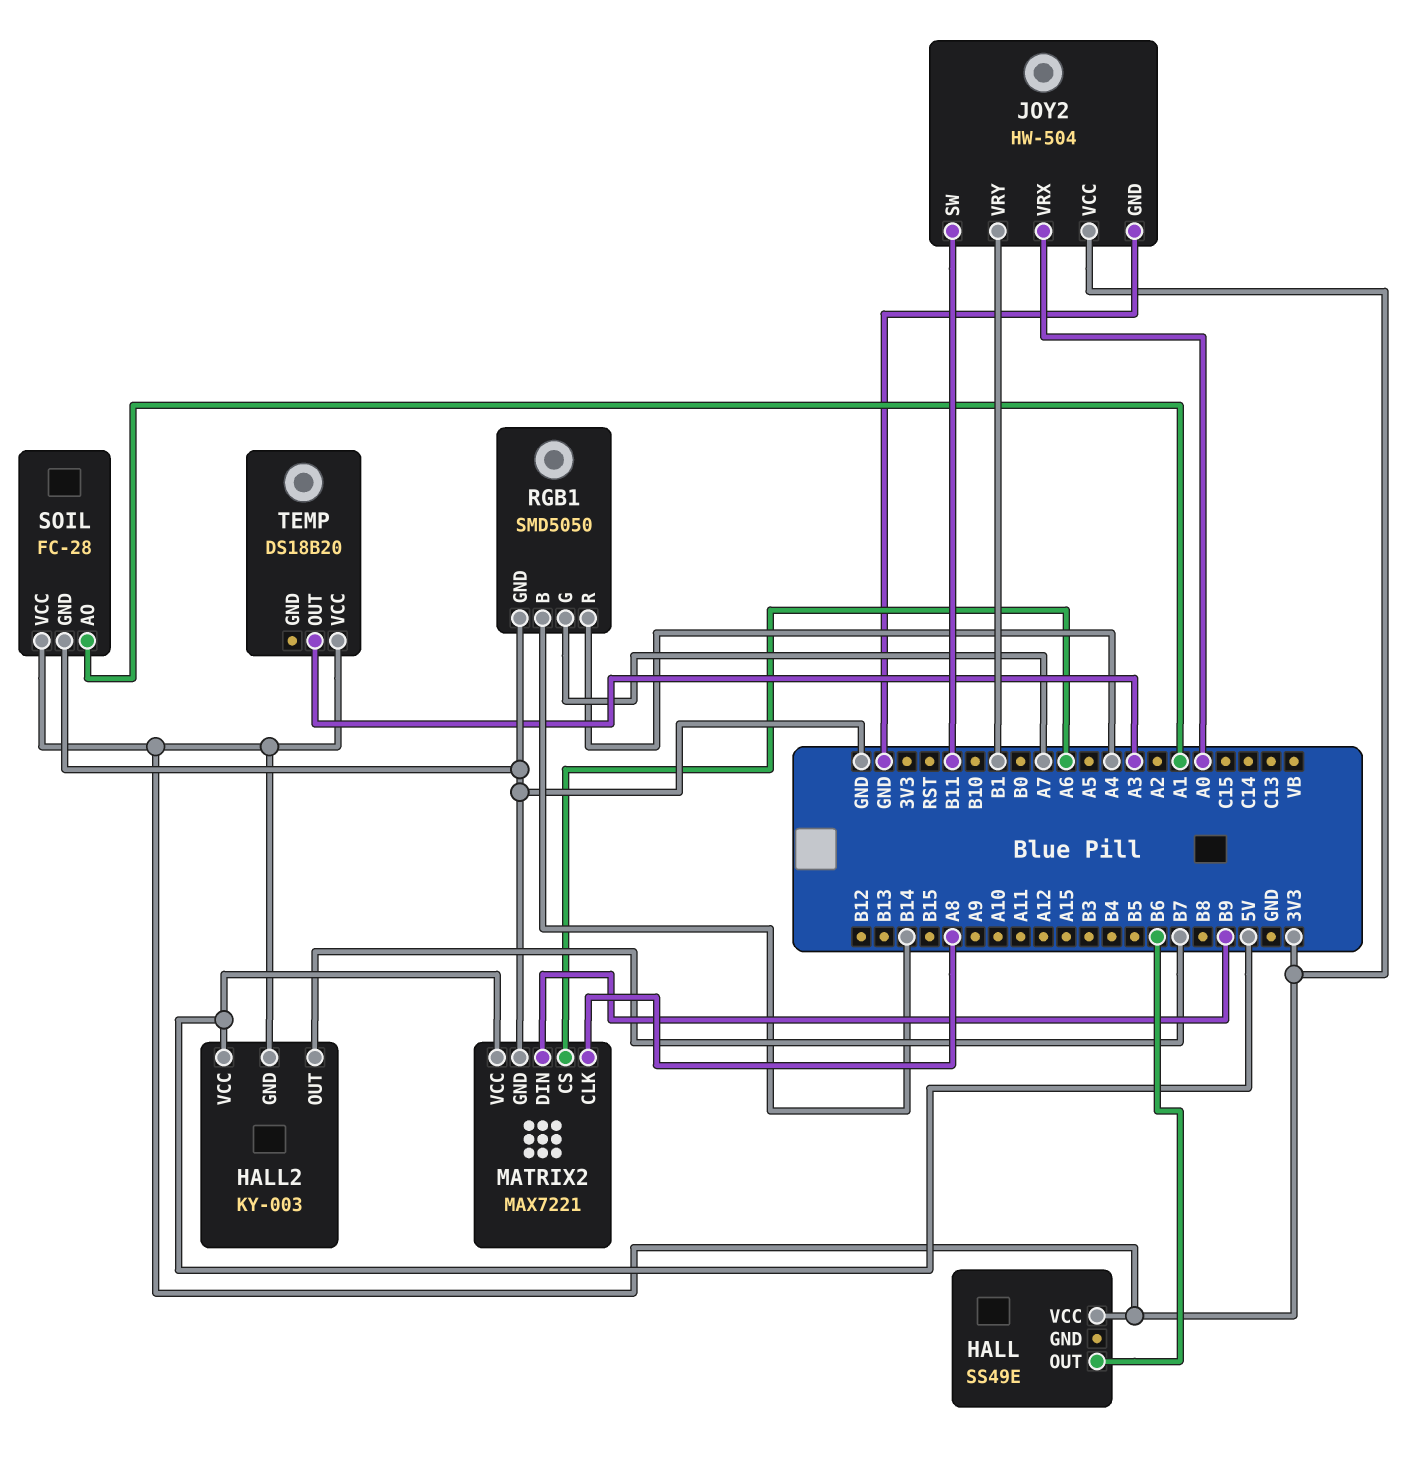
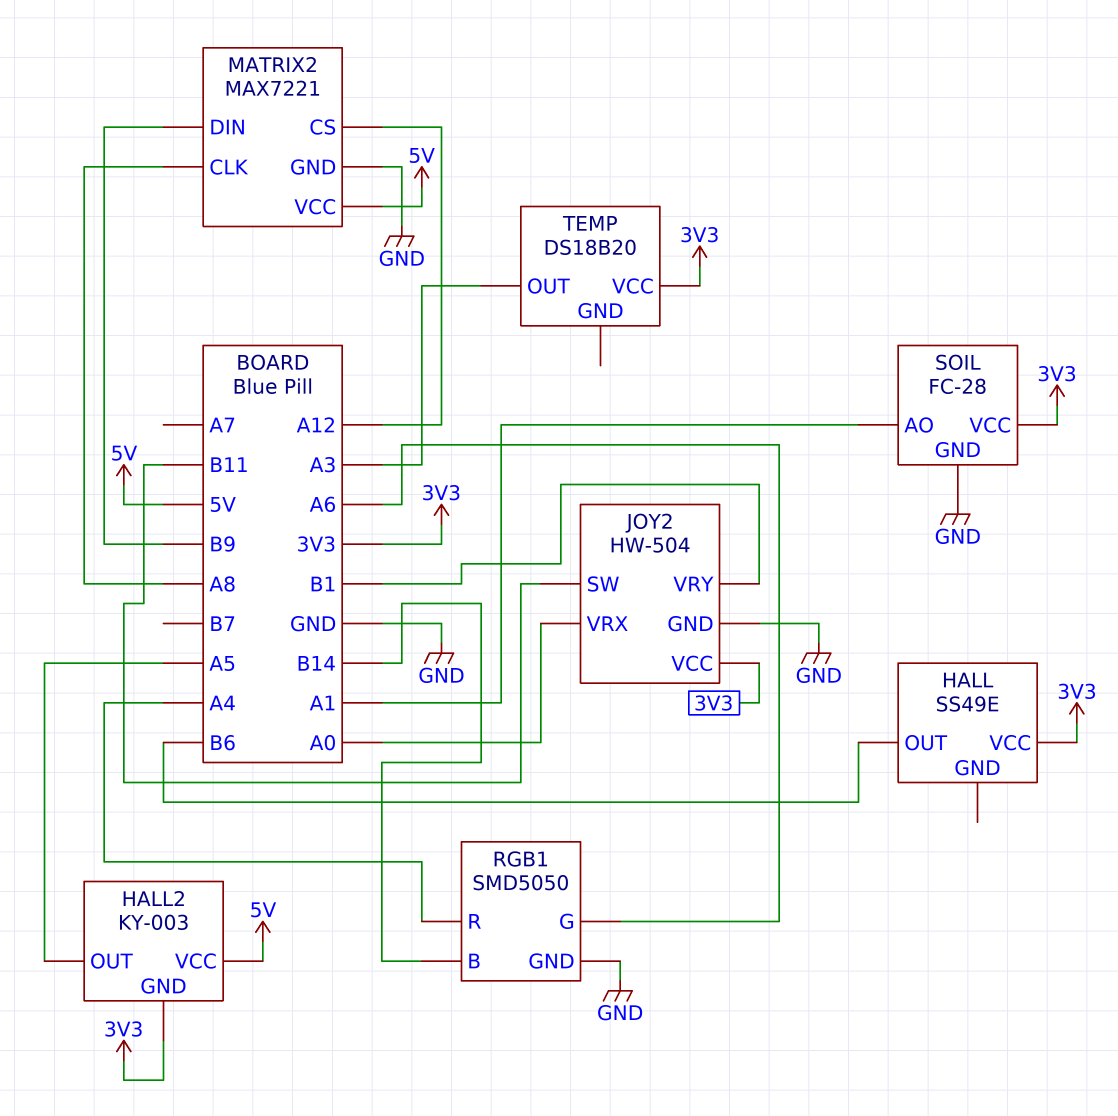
HALL2 pin OUT: B7 -> A5
MATRIX2 pin CS: A6 -> A12
RGB1 pin G: A7 -> A6

